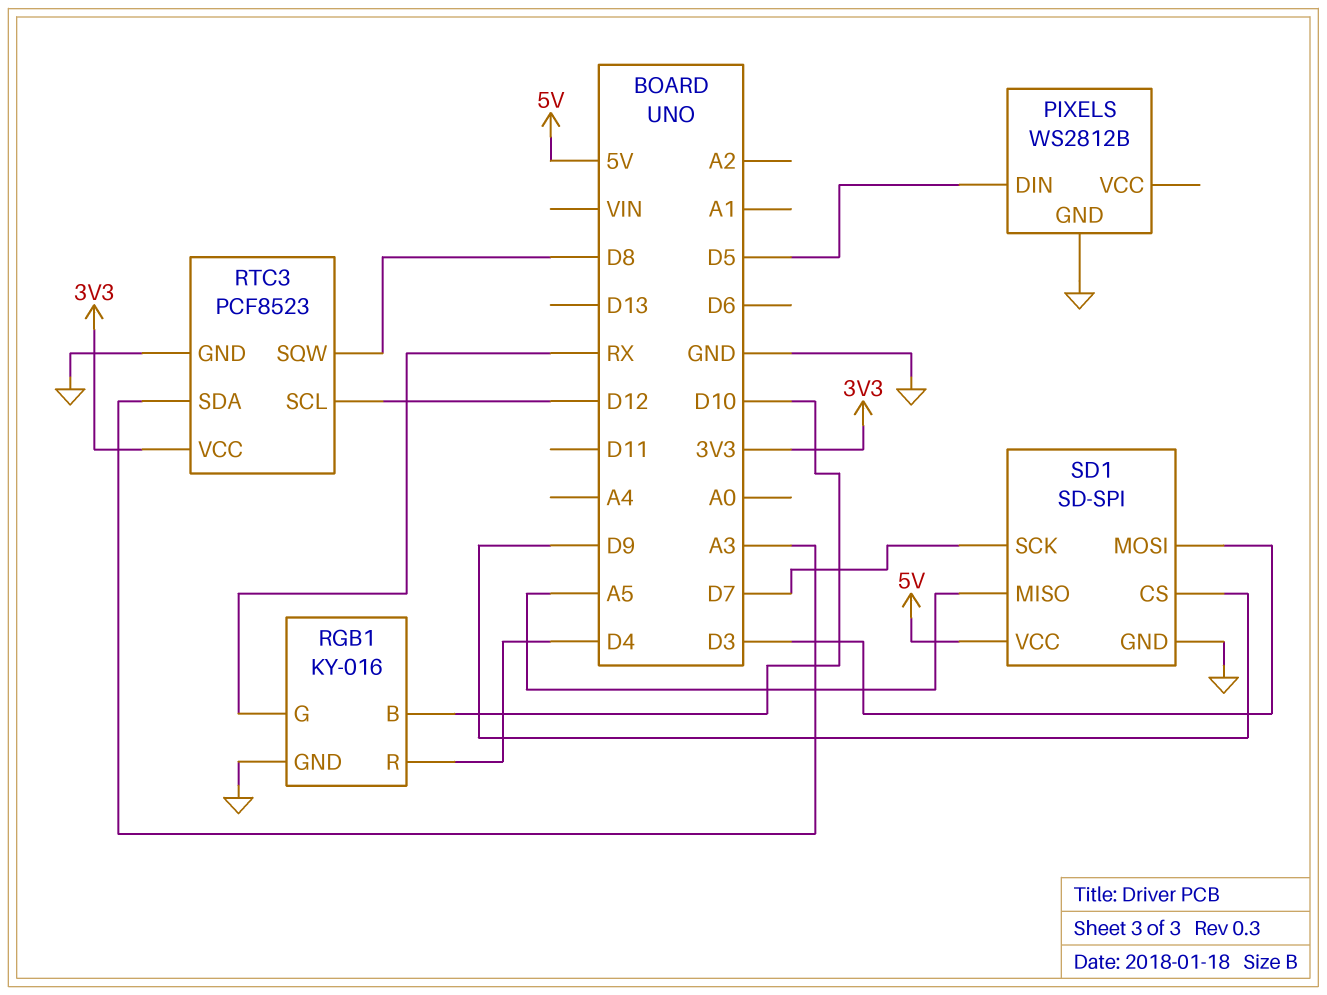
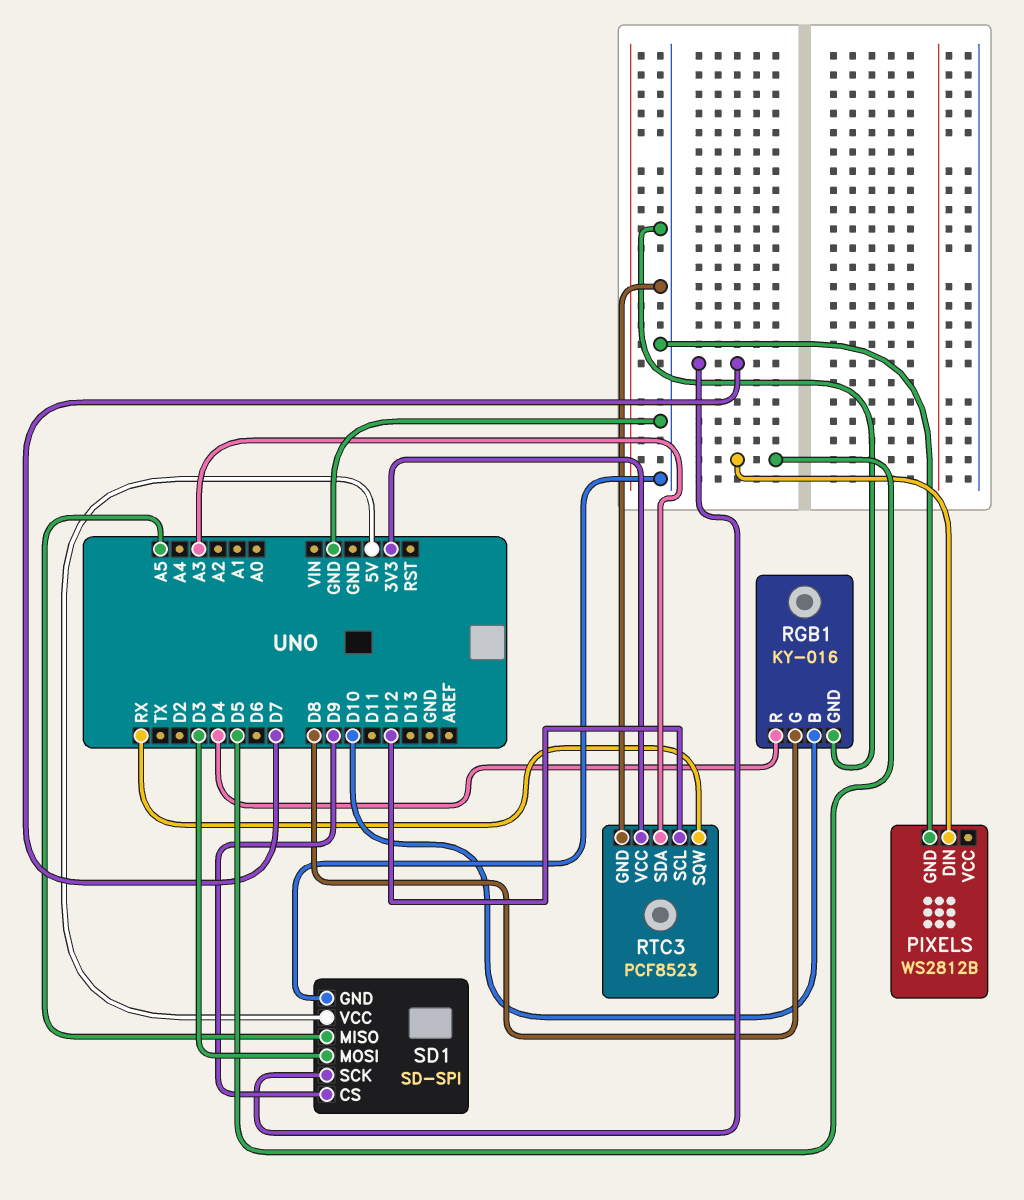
RGB1 pin G: RX -> D8
RTC3 pin SQW: D8 -> RX

